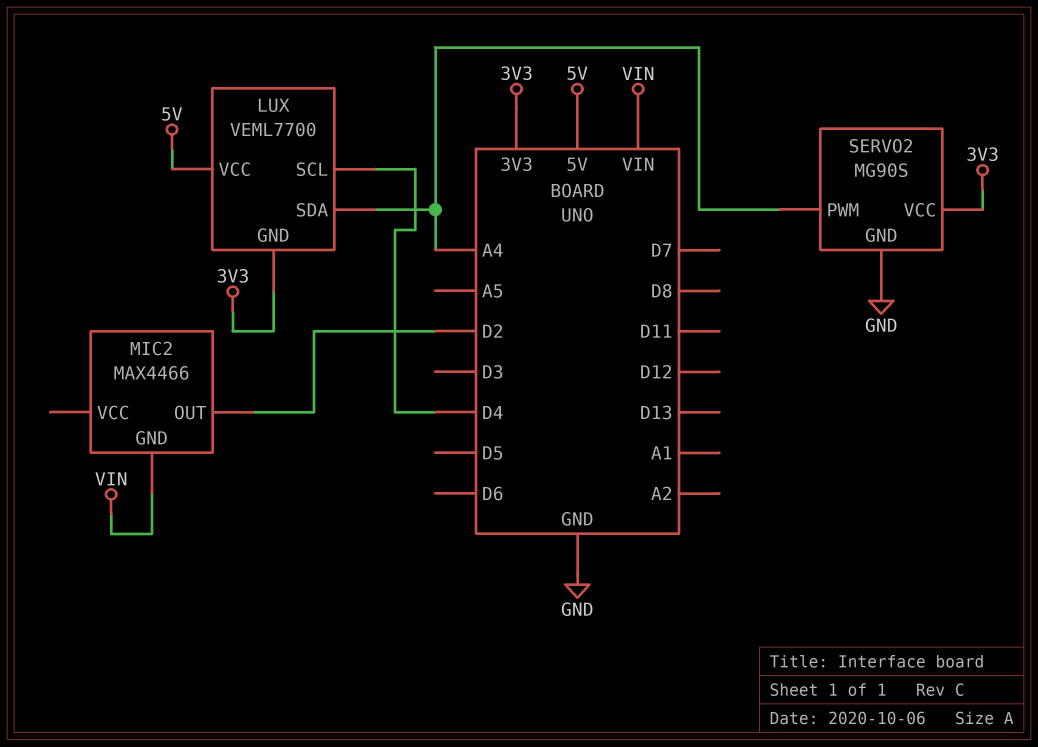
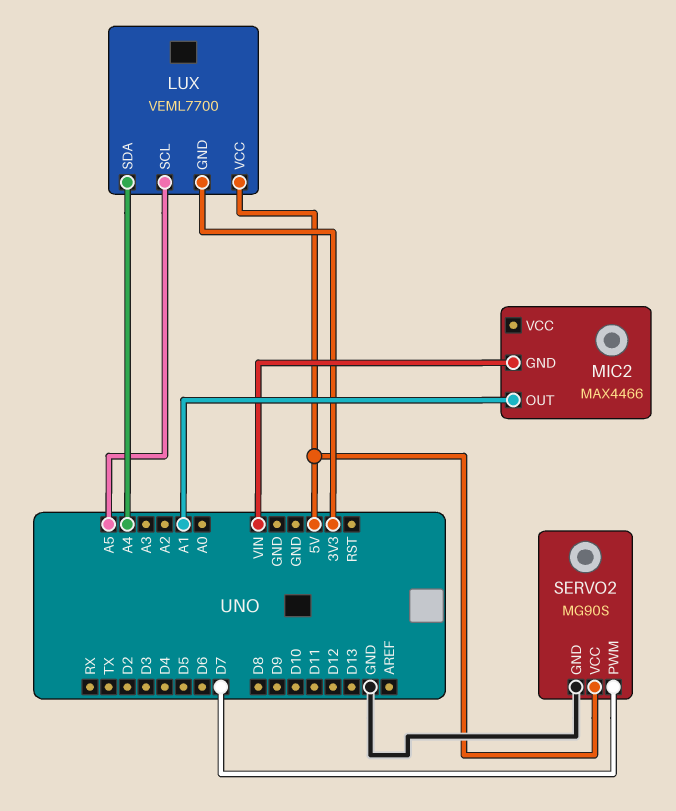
LUX pin SCL: D4 -> A5
MIC2 pin OUT: D2 -> A1
SERVO2 pin PWM: A4 -> D7
SERVO2 pin VCC: 3V3 -> 5V

